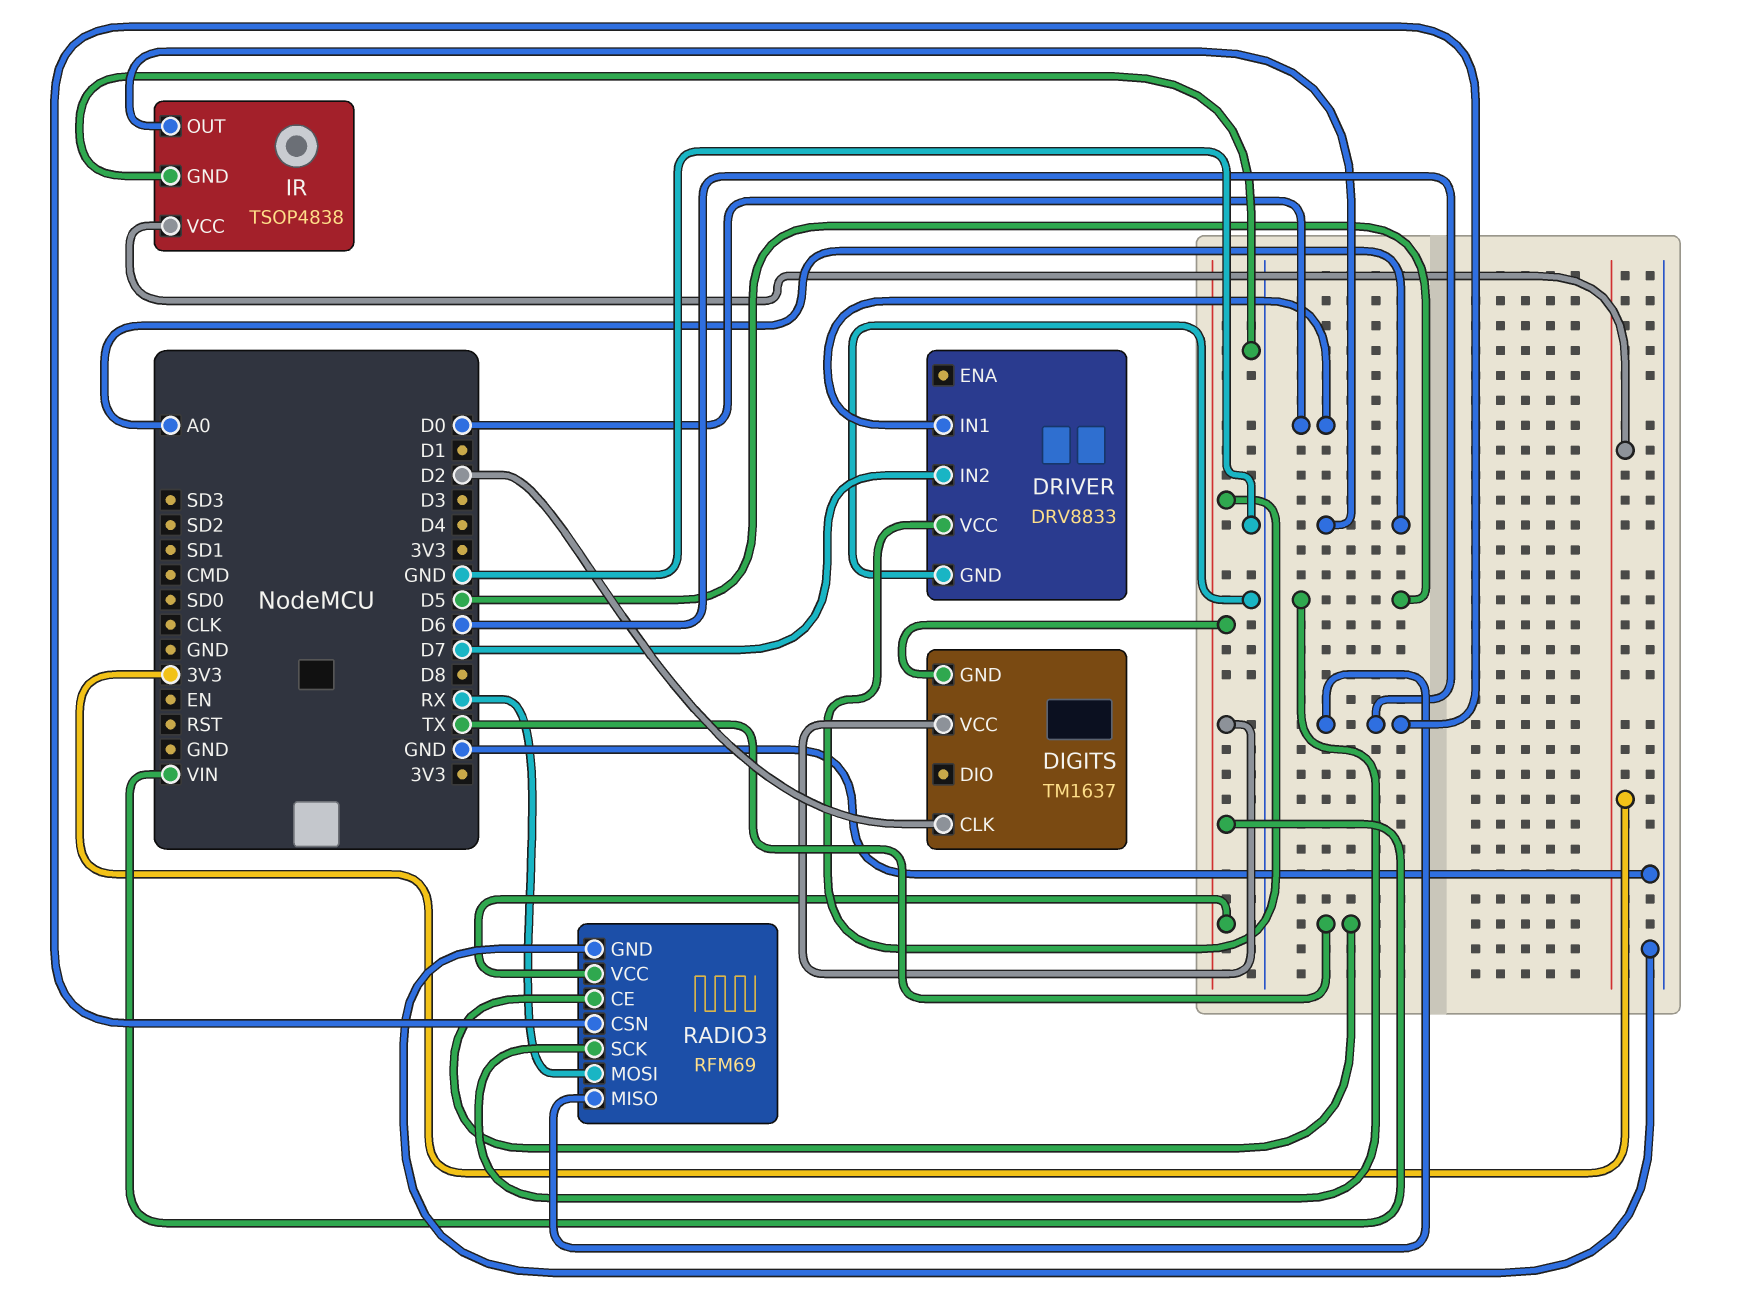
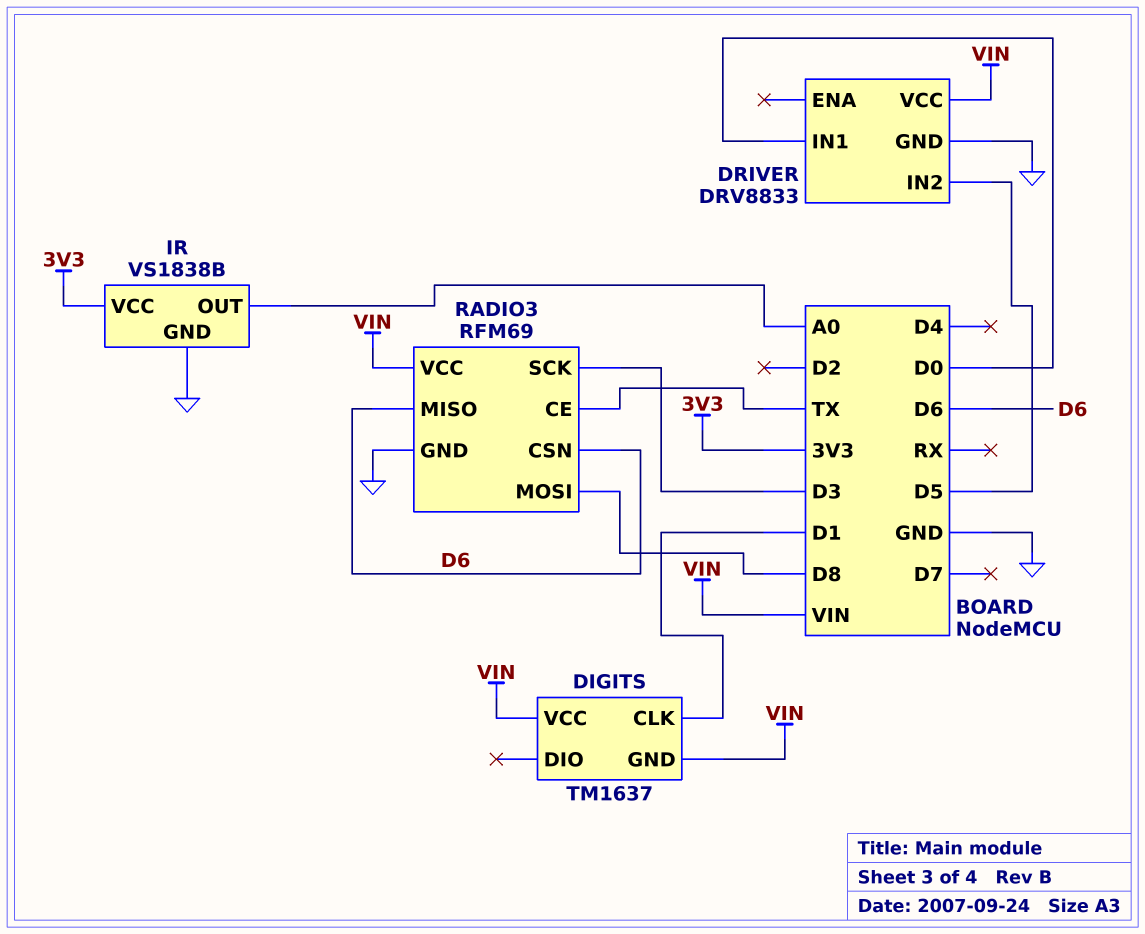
DIGITS pin CLK: D2 -> D1
DRIVER pin IN2: D7 -> D5
IR: TSOP4838 -> VS1838B
RADIO3 pin MOSI: RX -> D8
RADIO3 pin SCK: D5 -> D3

